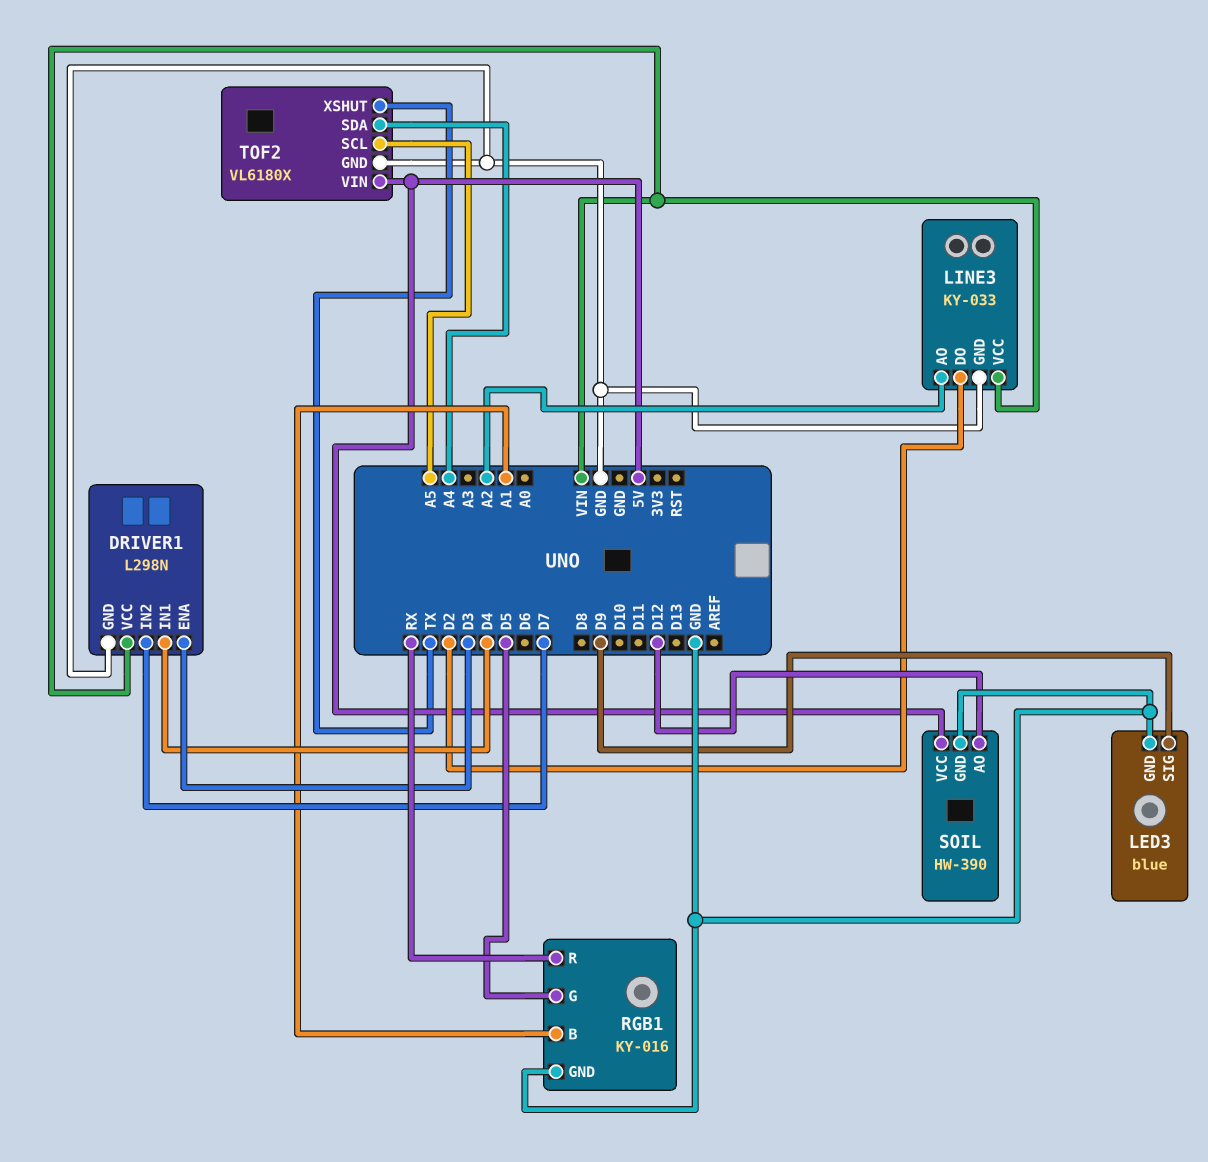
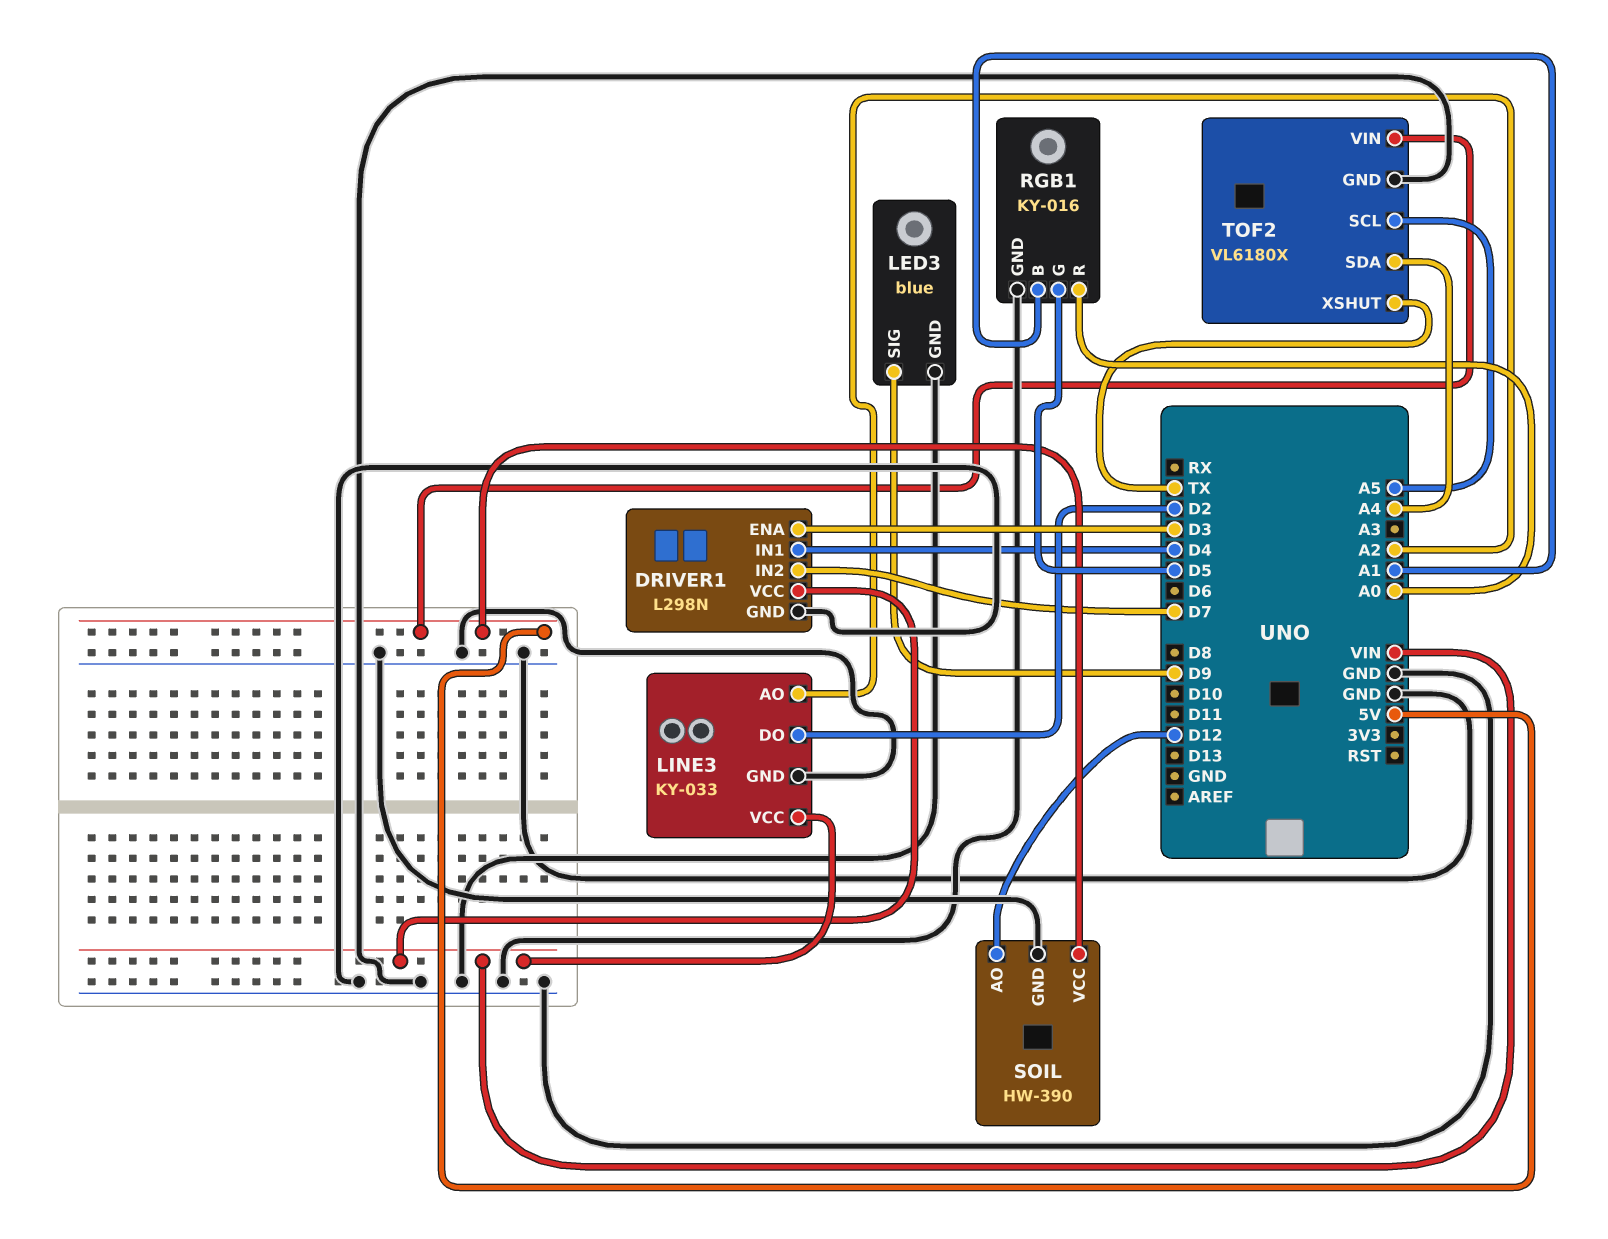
RGB1 pin R: RX -> A0

